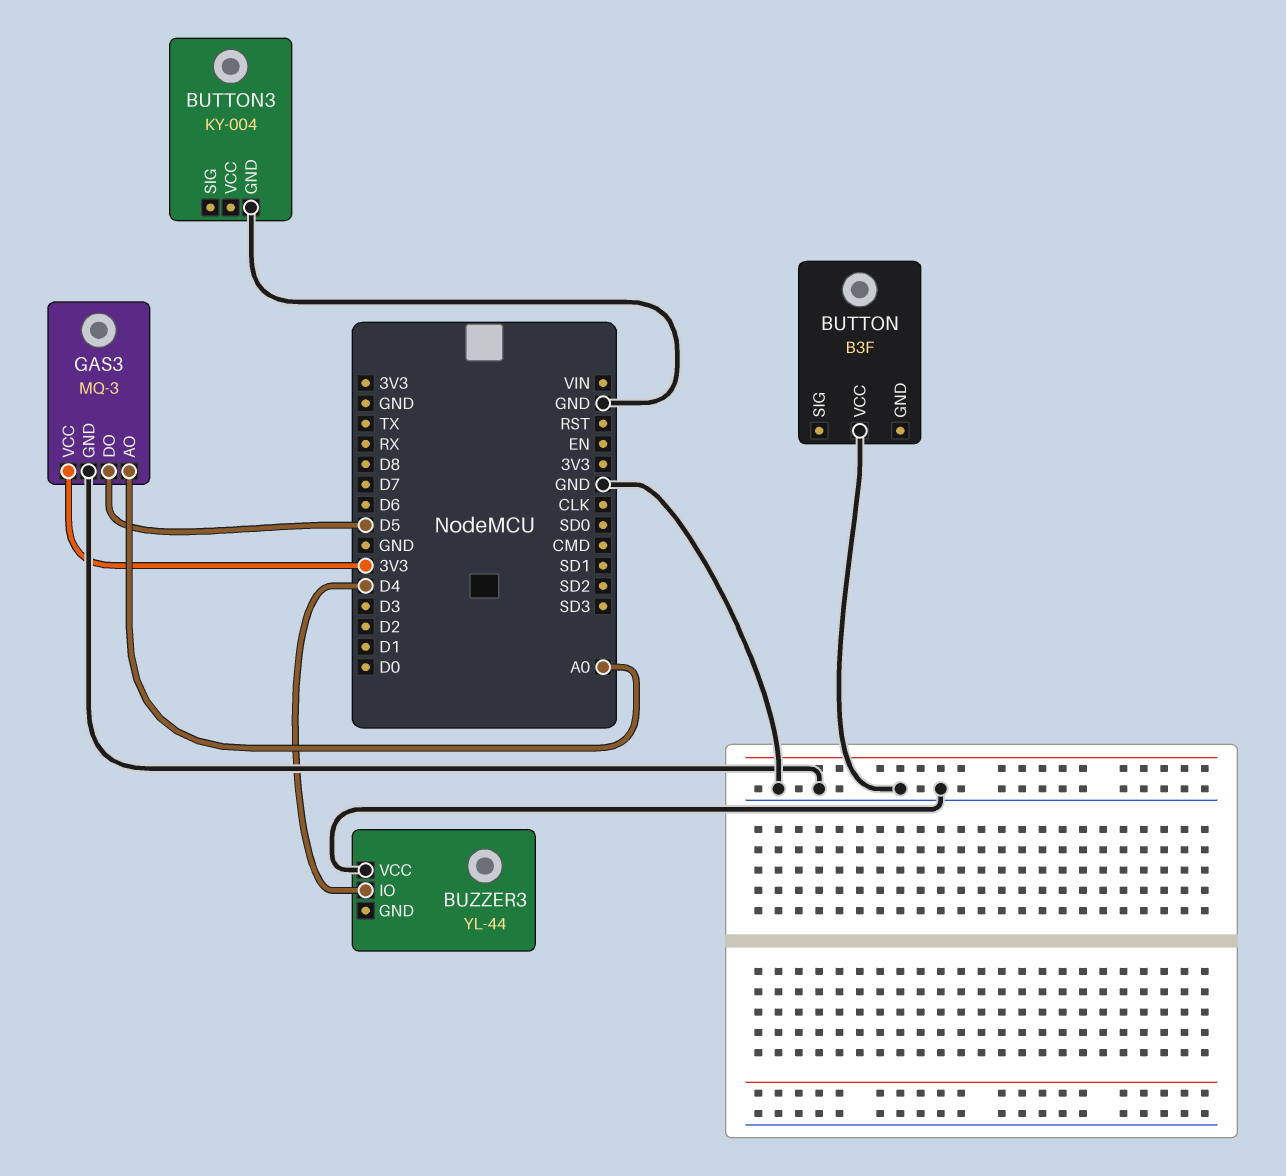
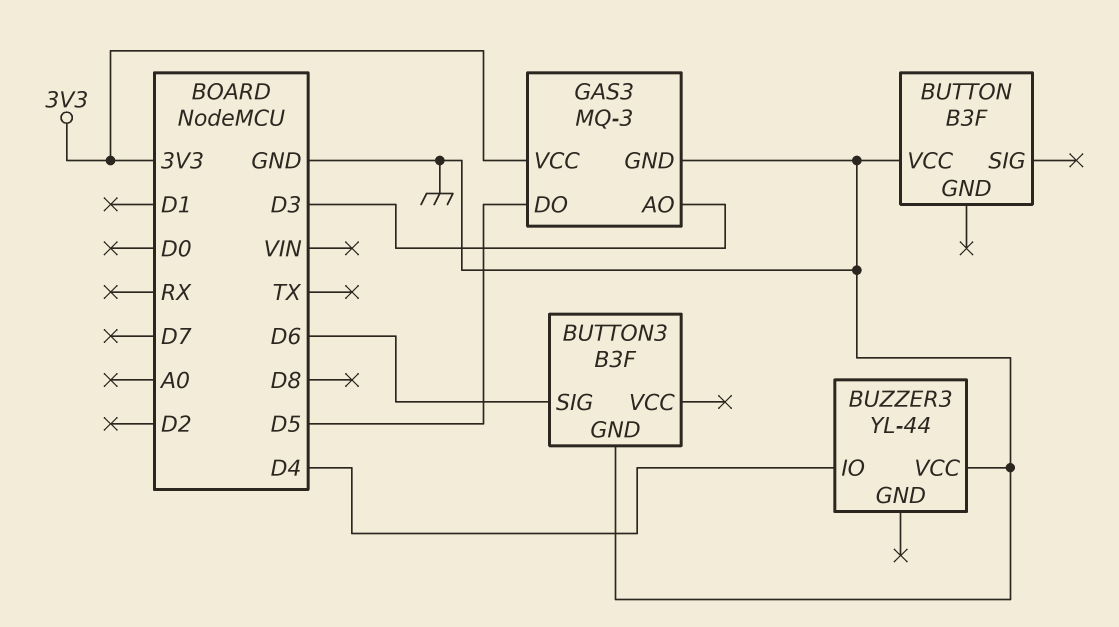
BUTTON3: KY-004 -> B3F
BUTTON3 pin SIG: none -> D6
GAS3 pin AO: A0 -> D3

